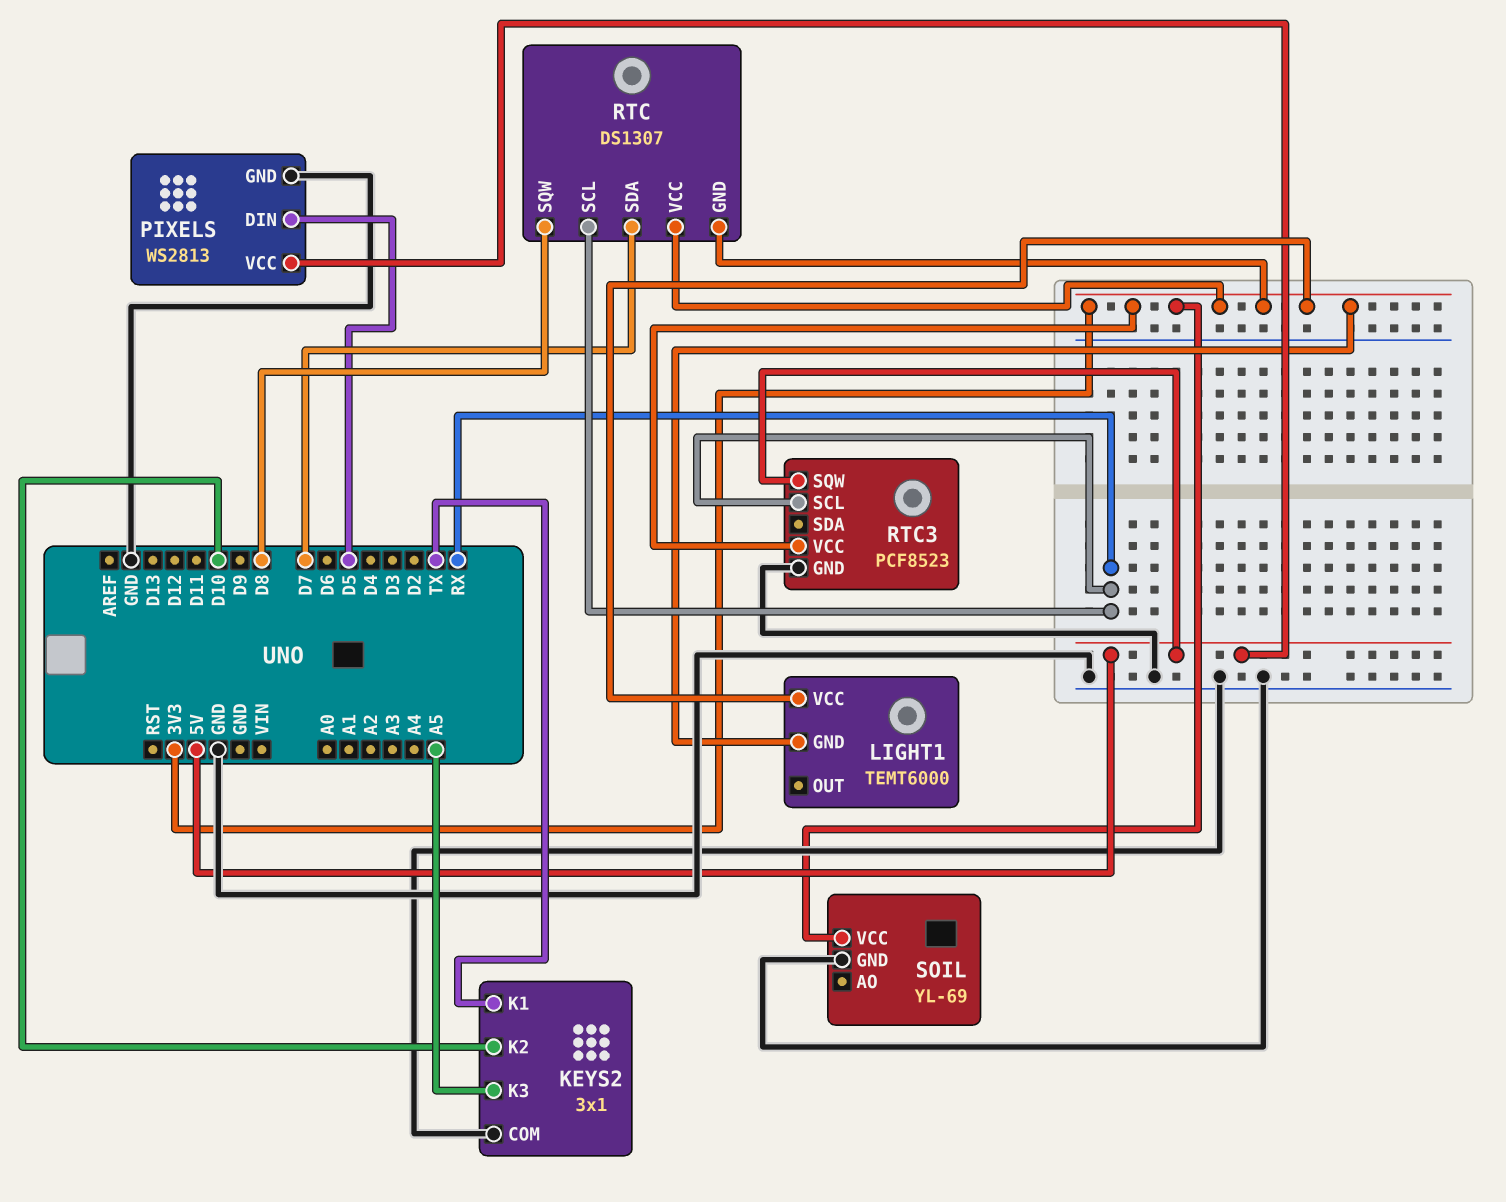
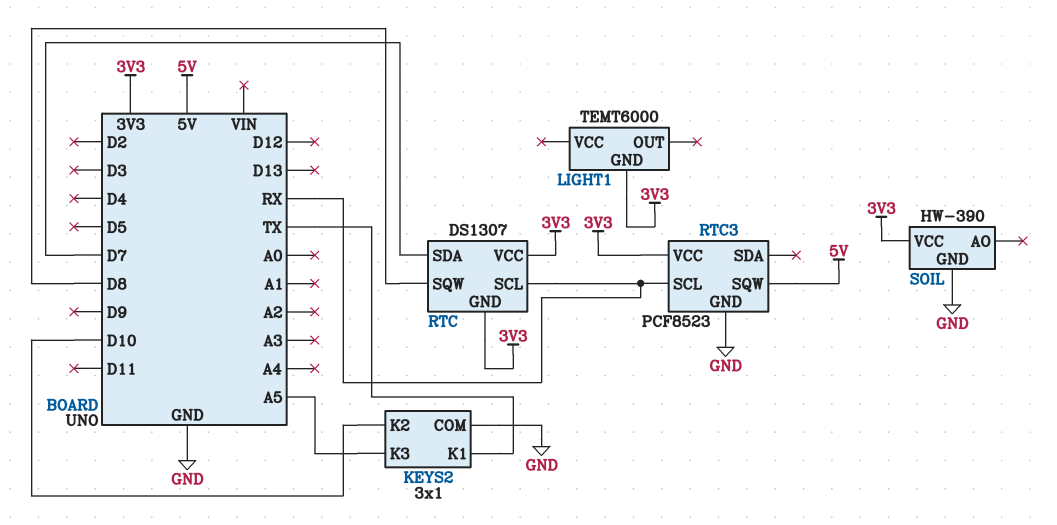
LIGHT1 pin VCC: 3V3 -> none
PIXELS: WS2813 -> none
PIXELS pin DIN: D5 -> none
PIXELS pin GND: GND -> none
PIXELS pin VCC: 5V -> none
SOIL: YL-69 -> HW-390

